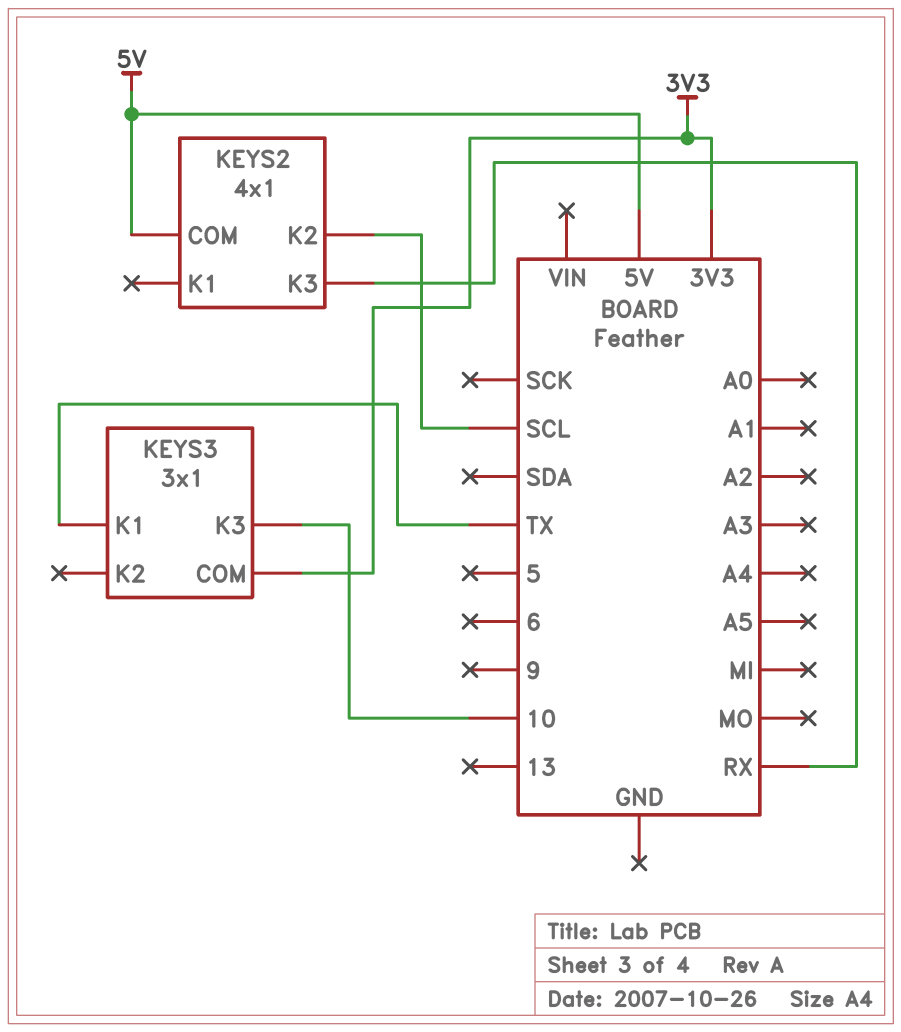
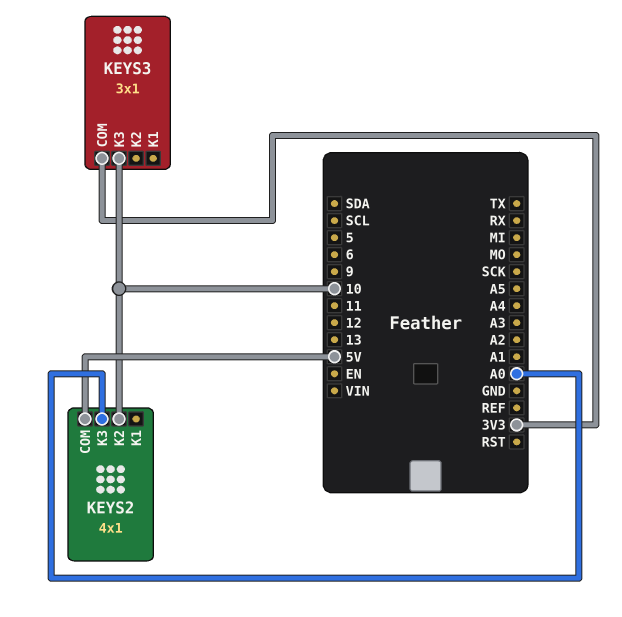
KEYS2 pin K2: SCL -> 10
KEYS2 pin K3: RX -> A0
KEYS3 pin K1: TX -> none

